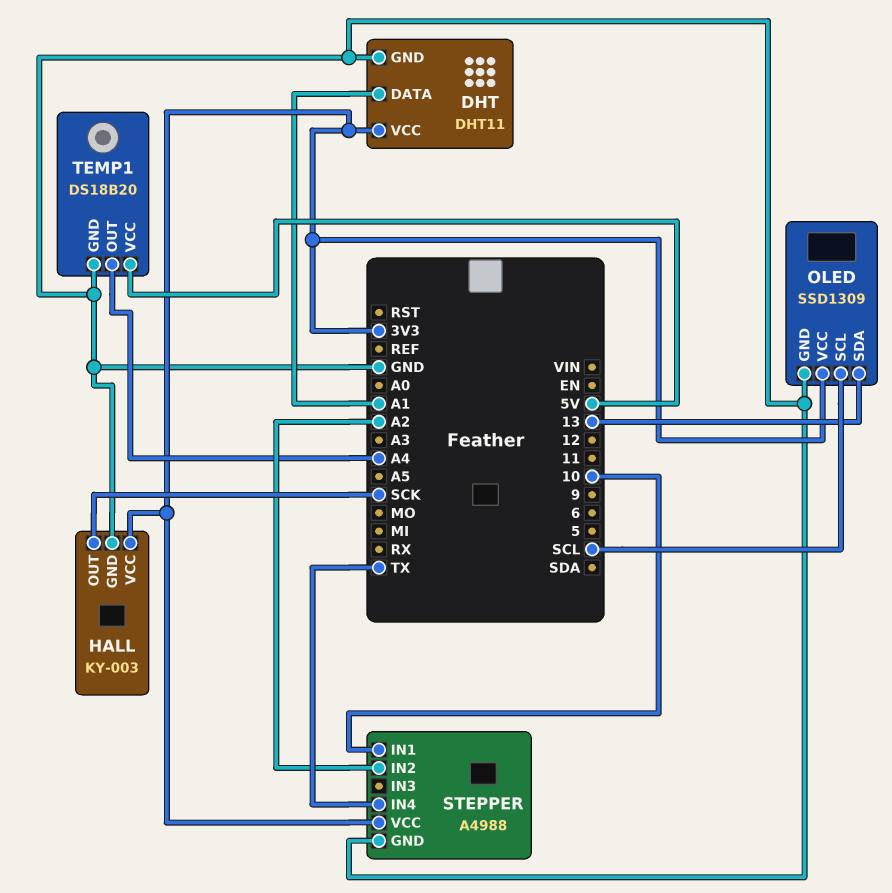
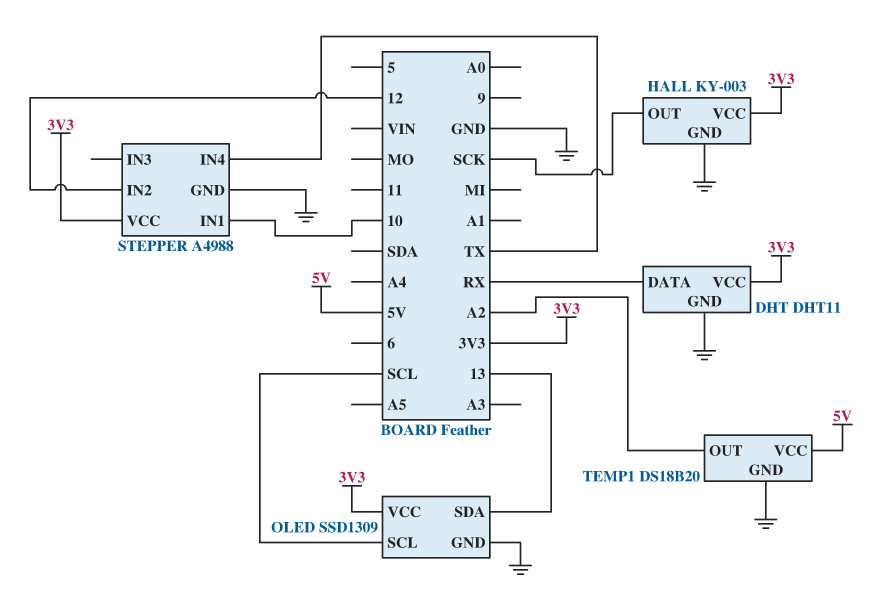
DHT pin DATA: A1 -> RX
STEPPER pin IN2: A2 -> 12
TEMP1 pin OUT: A4 -> A2

